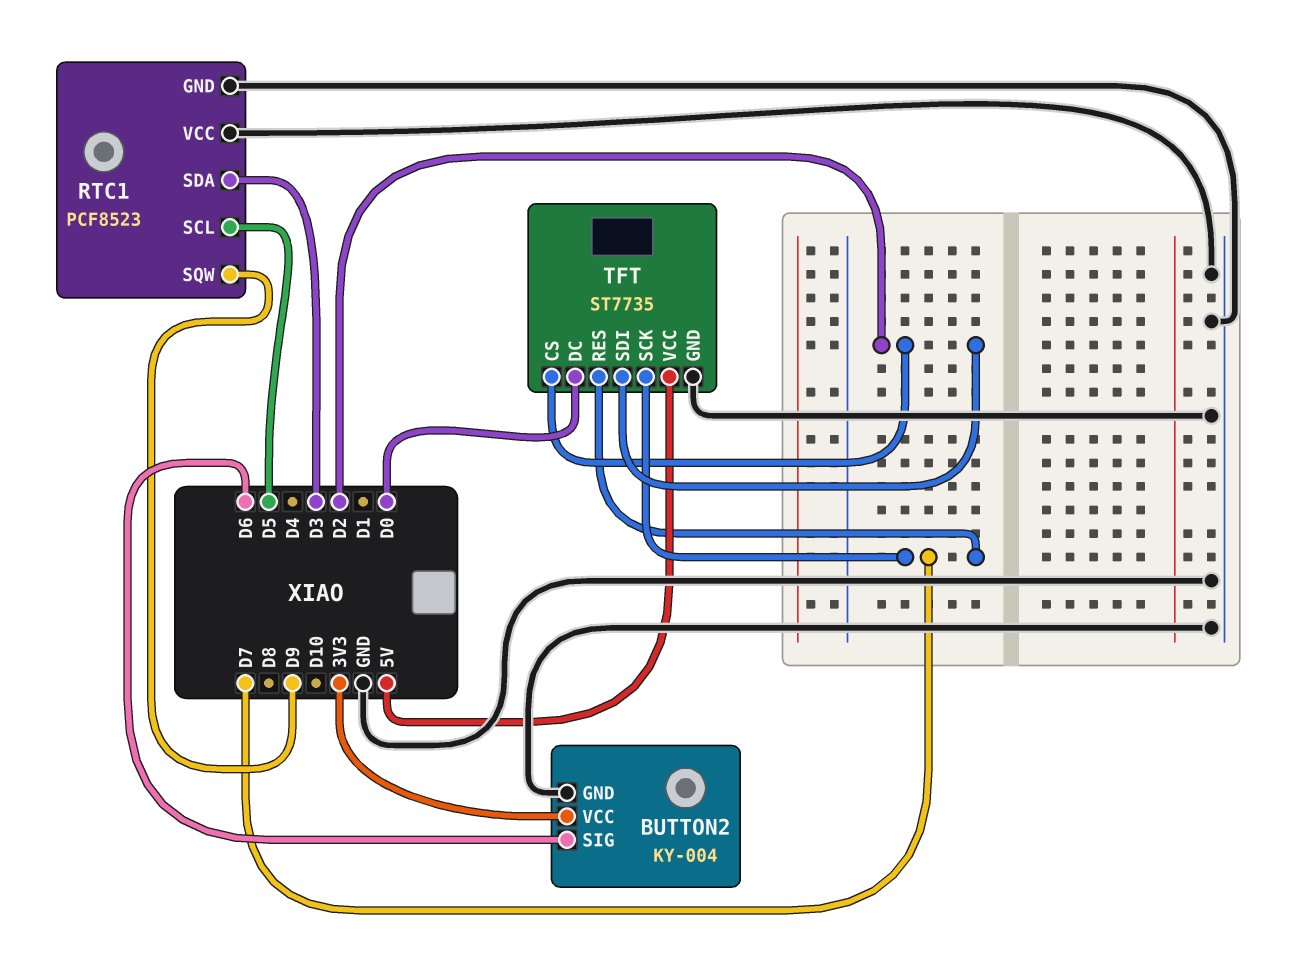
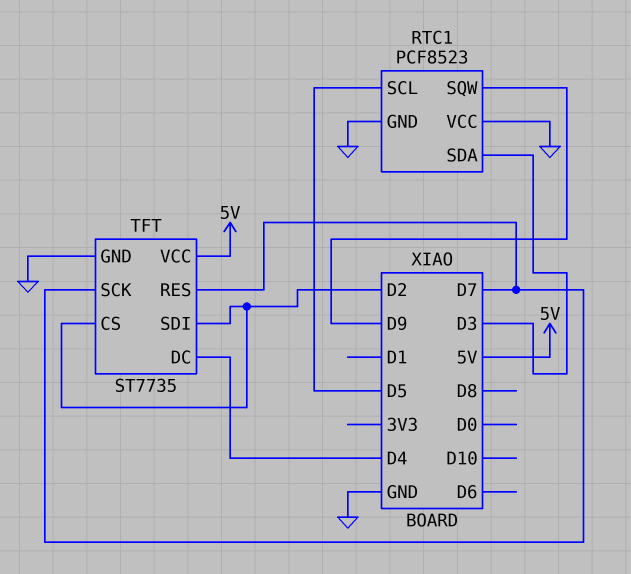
BUTTON2: KY-004 -> none
BUTTON2 pin GND: GND -> none
BUTTON2 pin SIG: D6 -> none
BUTTON2 pin VCC: 3V3 -> none
TFT pin DC: D0 -> D4

